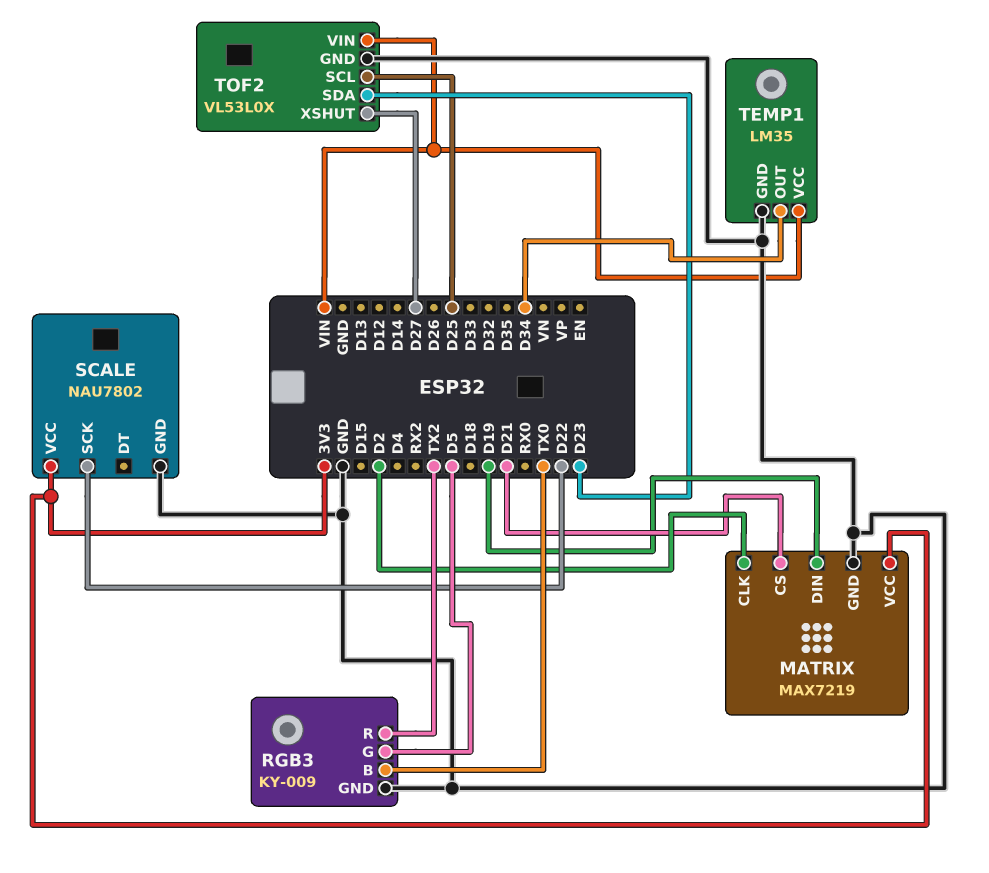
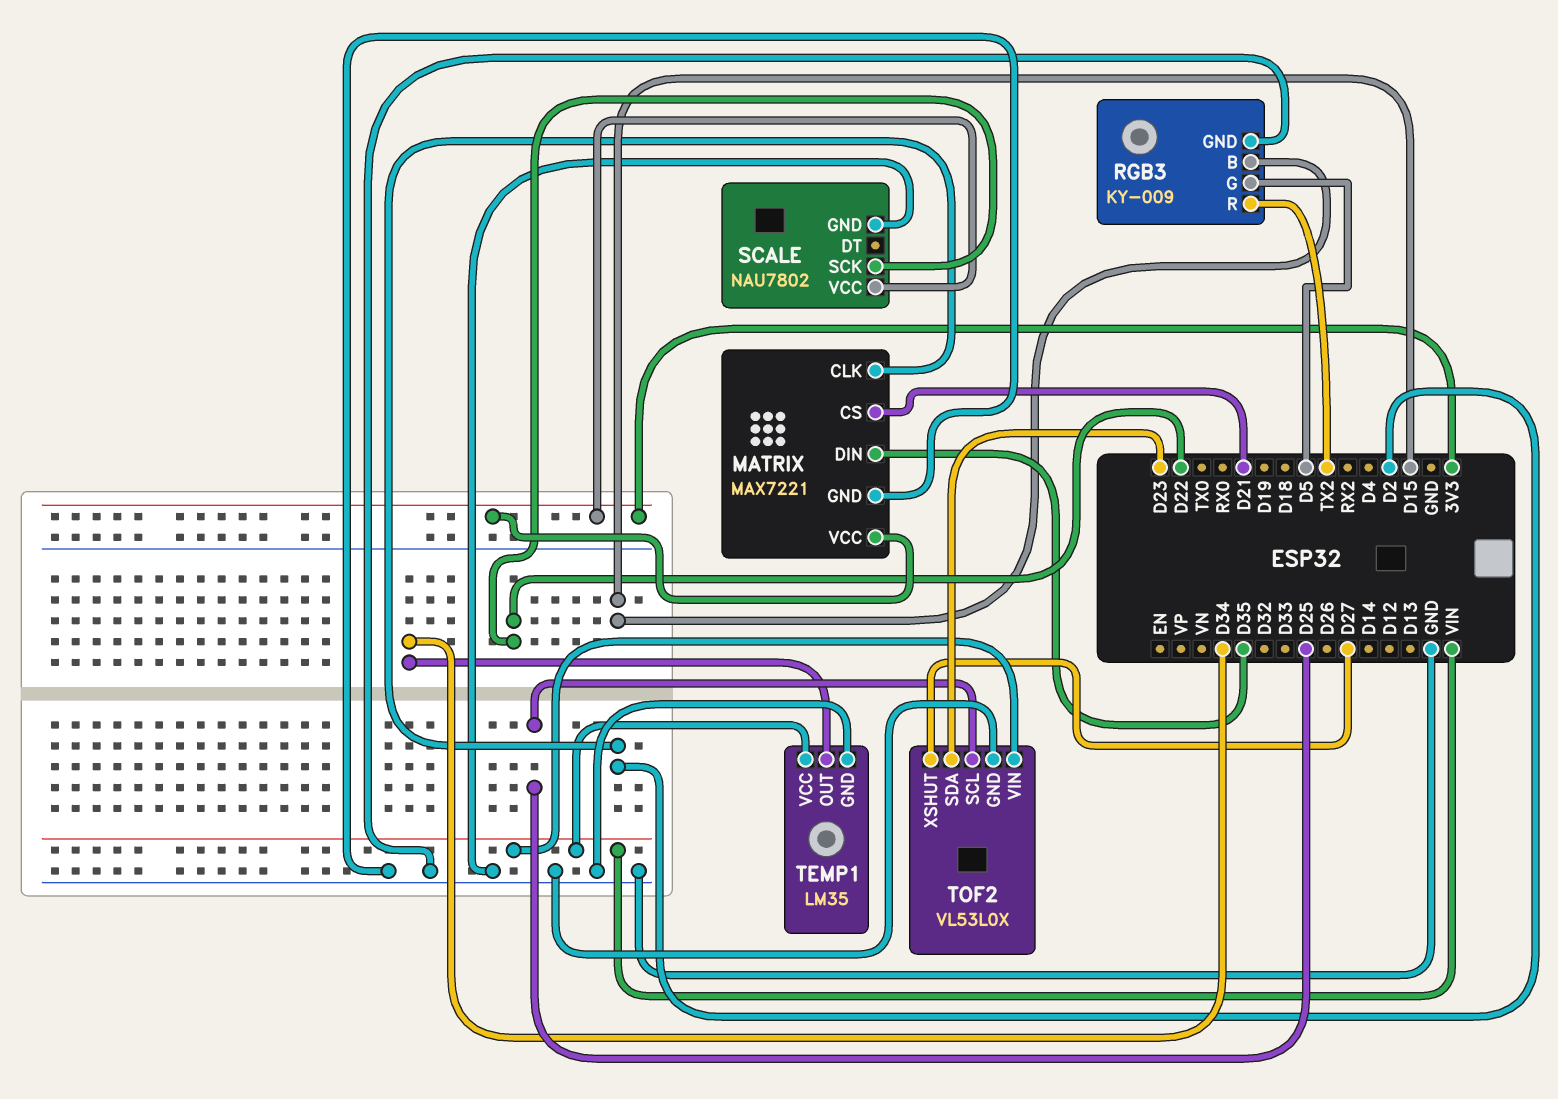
MATRIX: MAX7219 -> MAX7221
MATRIX pin DIN: D19 -> D35
RGB3 pin B: TX0 -> D15

